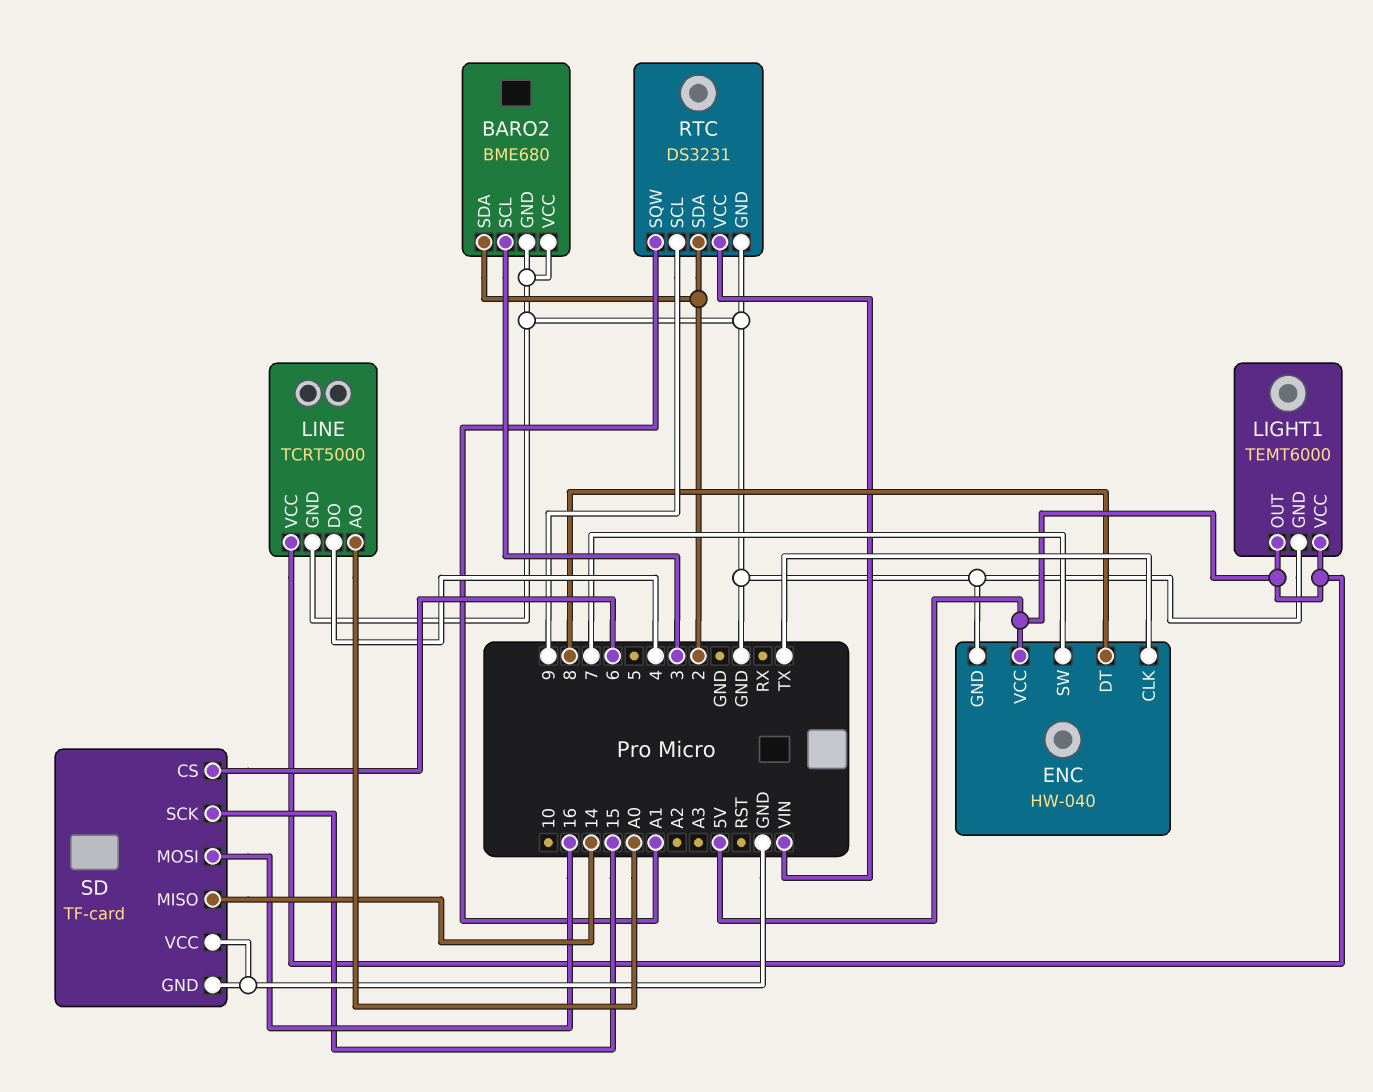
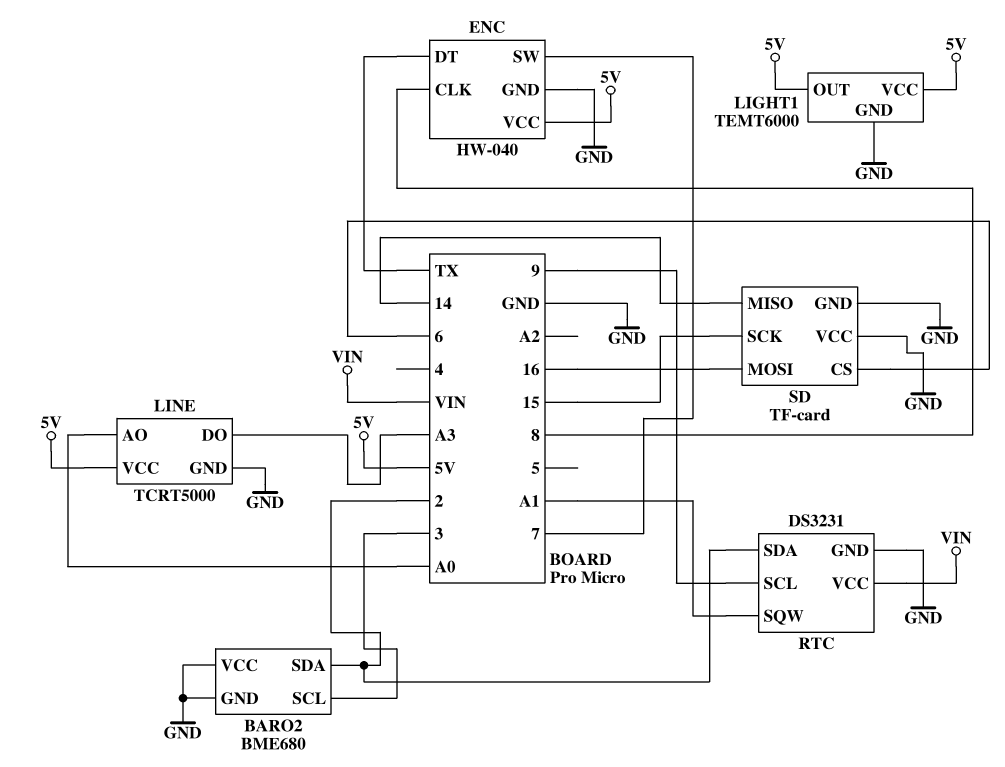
ENC pin CLK: TX -> 8
ENC pin DT: 8 -> TX
LINE pin DO: 4 -> A3

